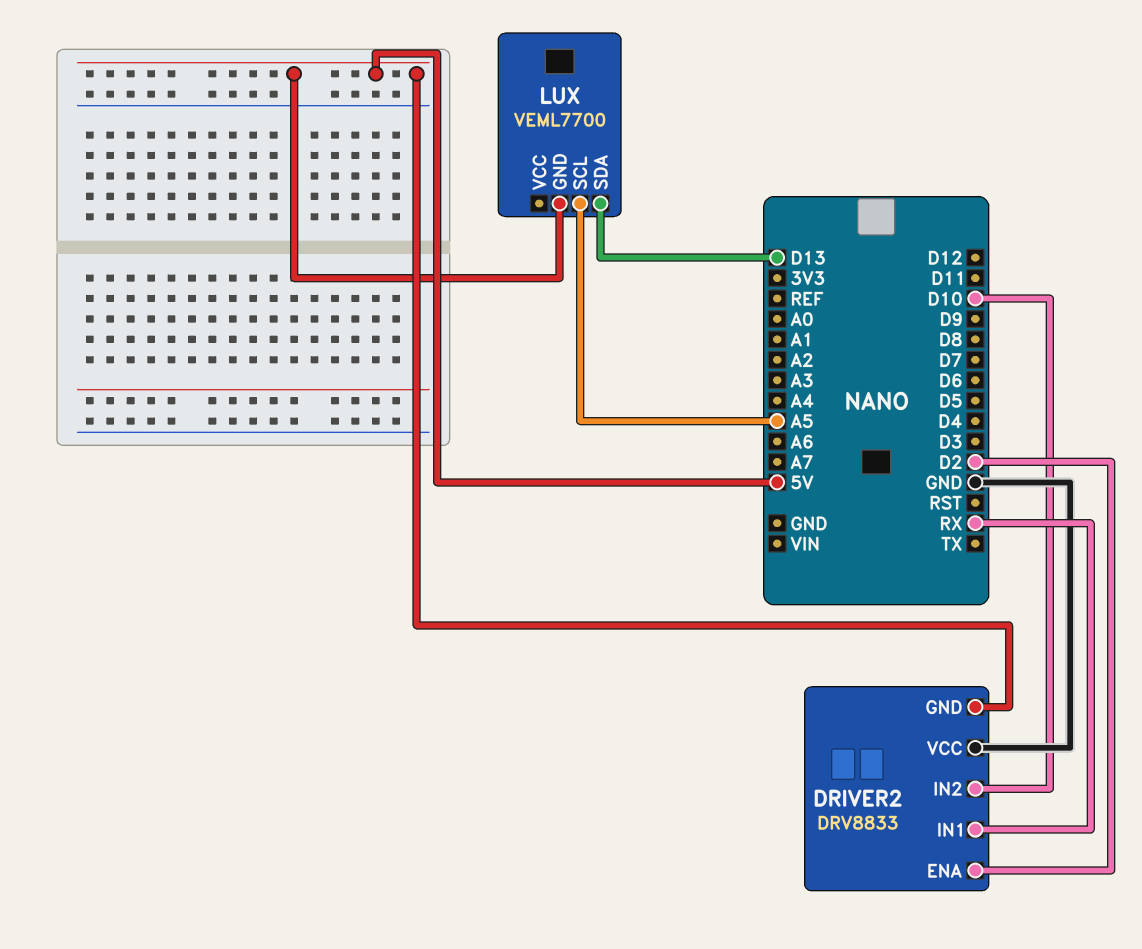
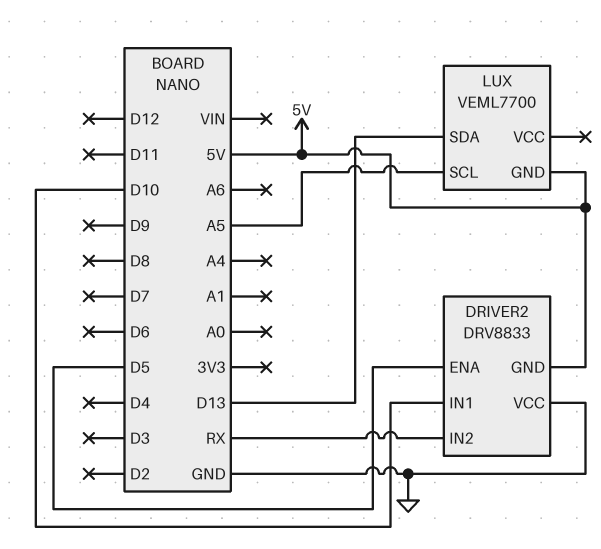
DRIVER2 pin ENA: D2 -> D5
DRIVER2 pin IN1: RX -> D10
DRIVER2 pin IN2: D10 -> RX

